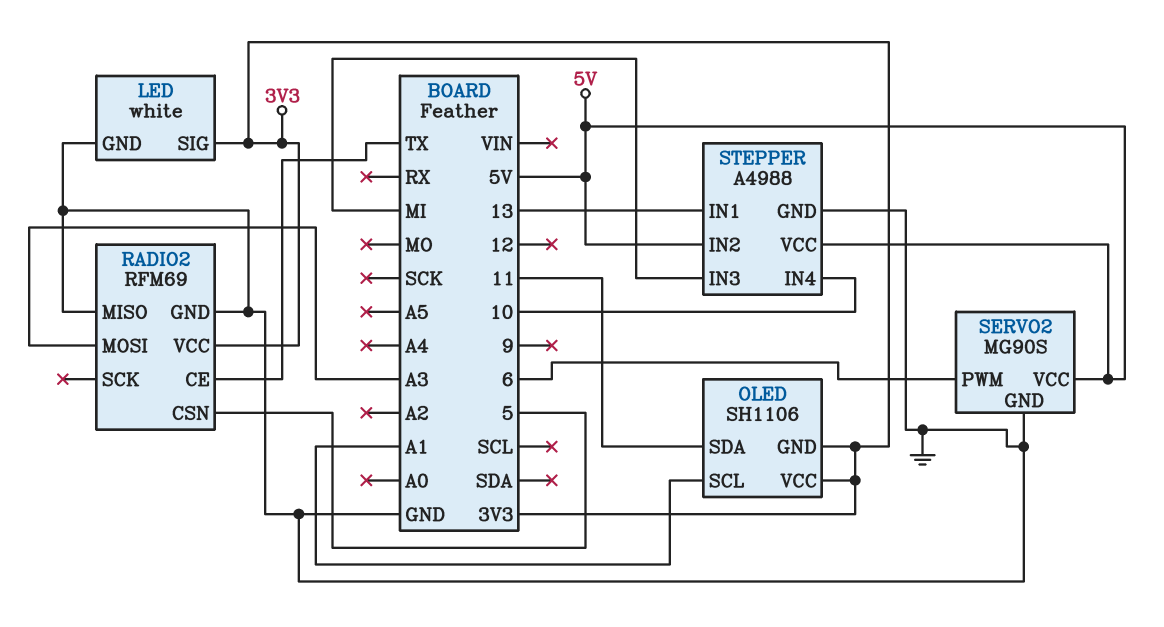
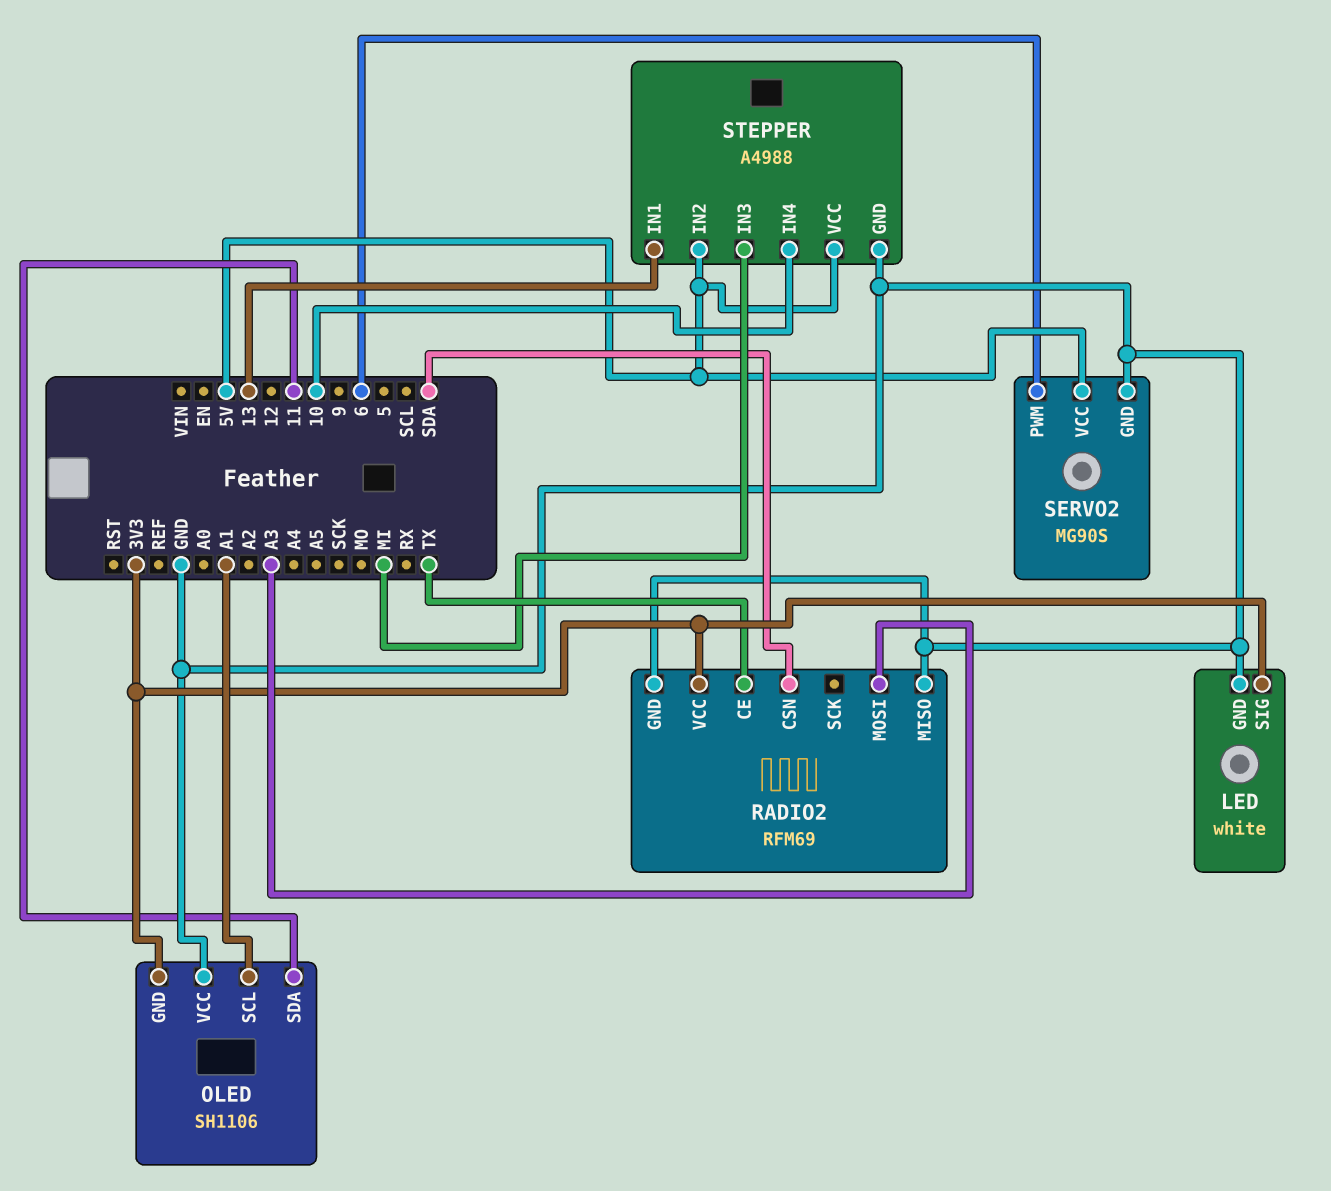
OLED pin VCC: 3V3 -> GND
RADIO2 pin CSN: 5 -> SDA

